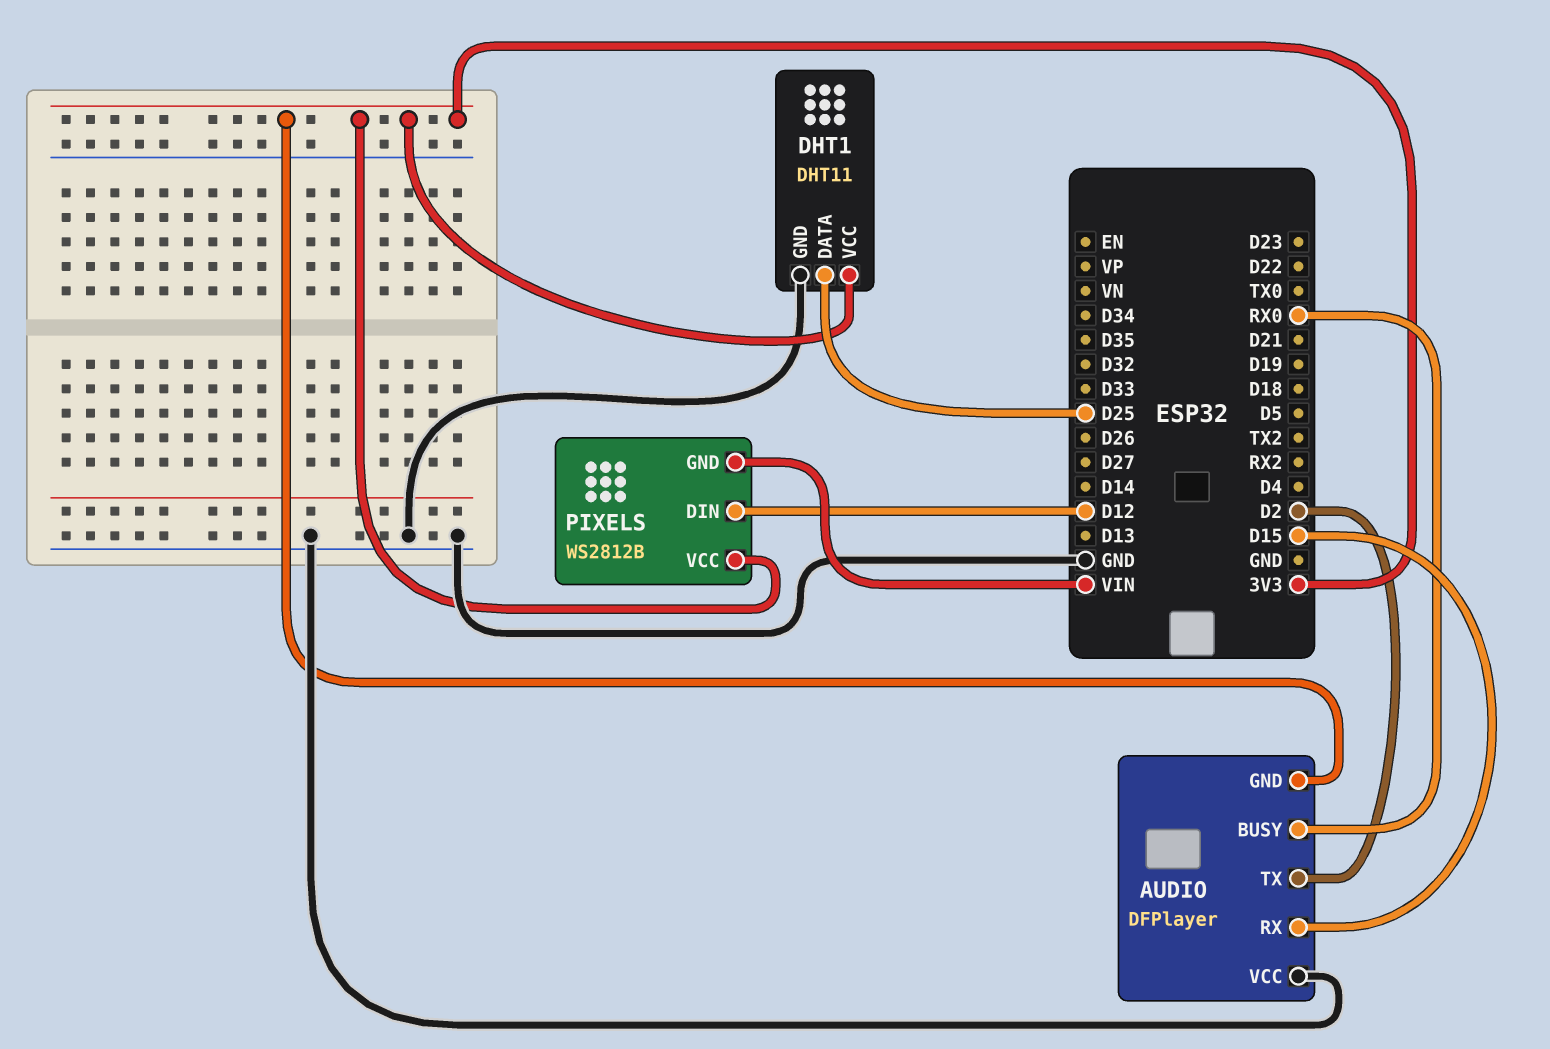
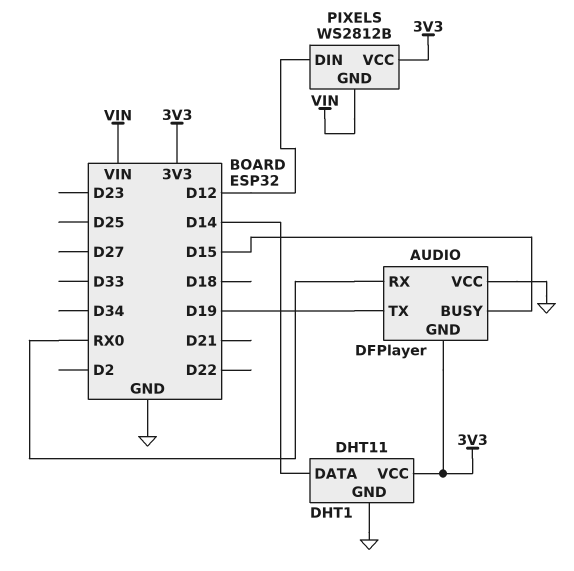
AUDIO pin BUSY: RX0 -> D15
AUDIO pin RX: D15 -> RX0
AUDIO pin TX: D2 -> D19
DHT1 pin DATA: D25 -> D14

